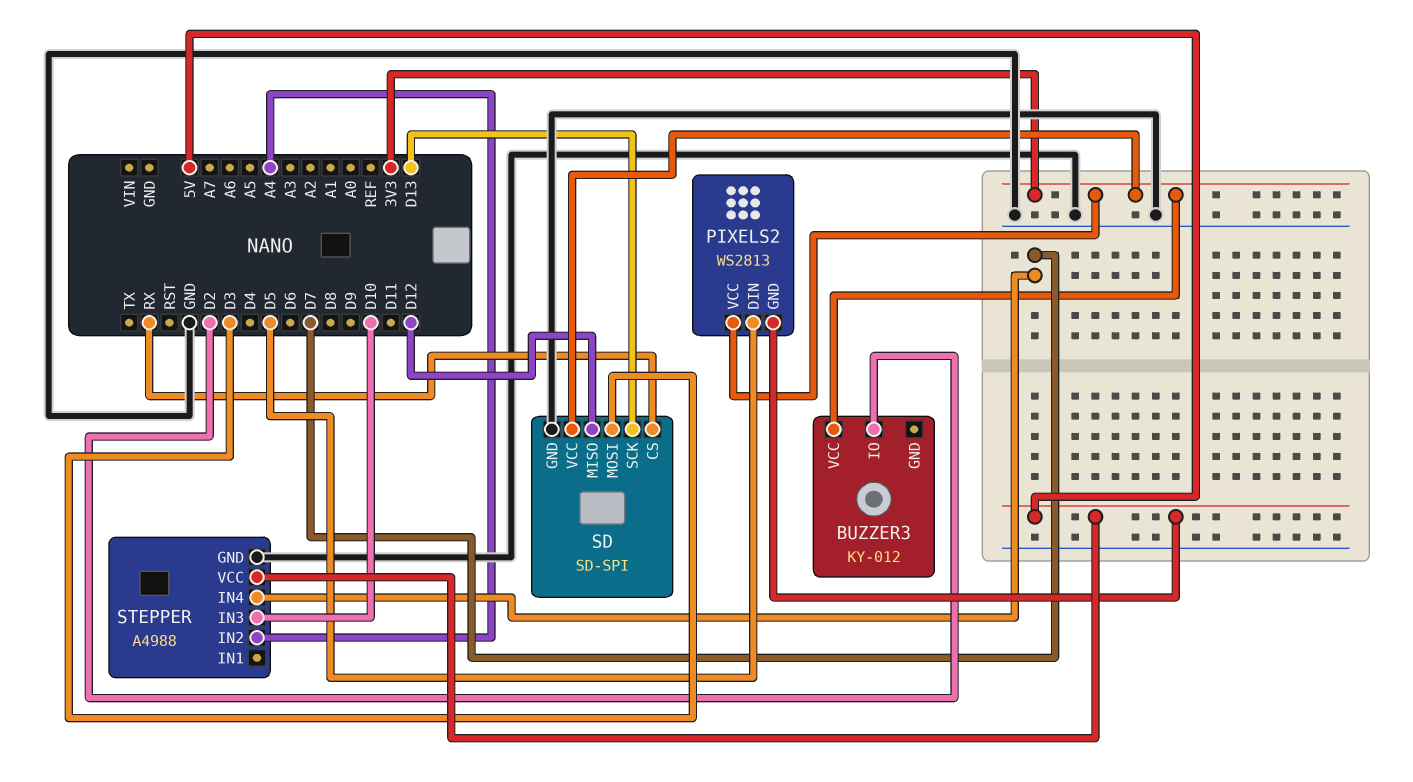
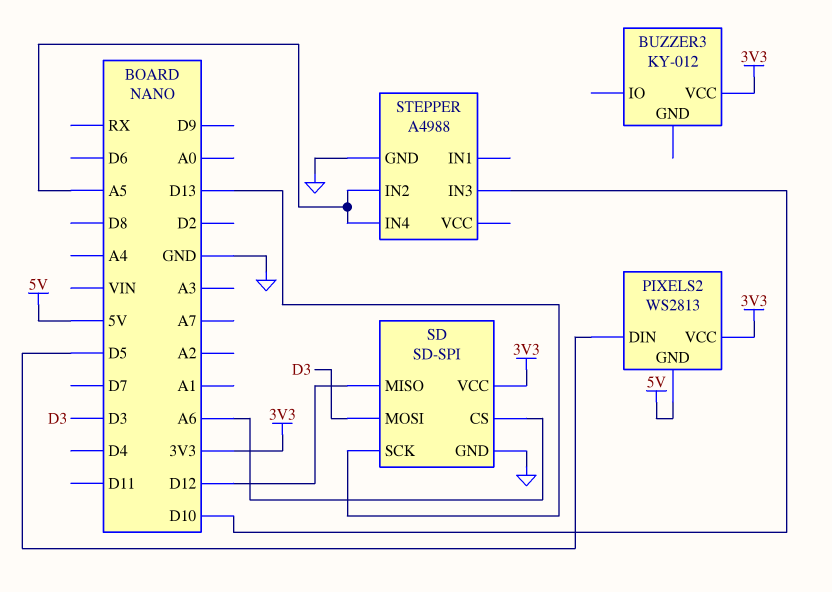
BUZZER3 pin IO: D2 -> none
SD pin CS: RX -> A6
STEPPER pin IN2: A4 -> A5
STEPPER pin IN4: D7 -> A5
STEPPER pin VCC: 5V -> none

